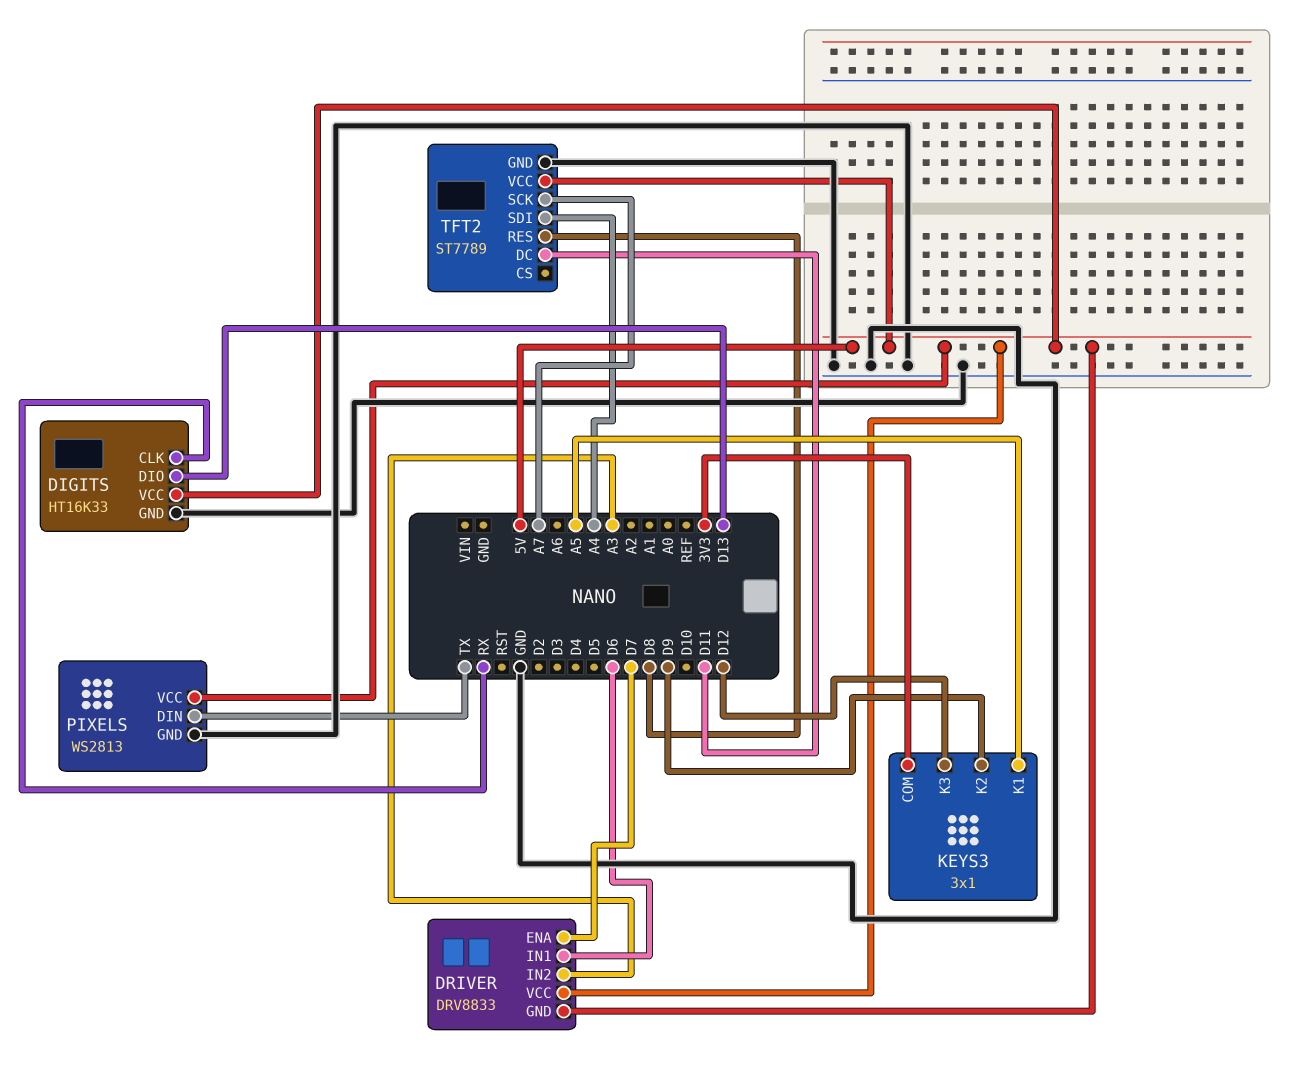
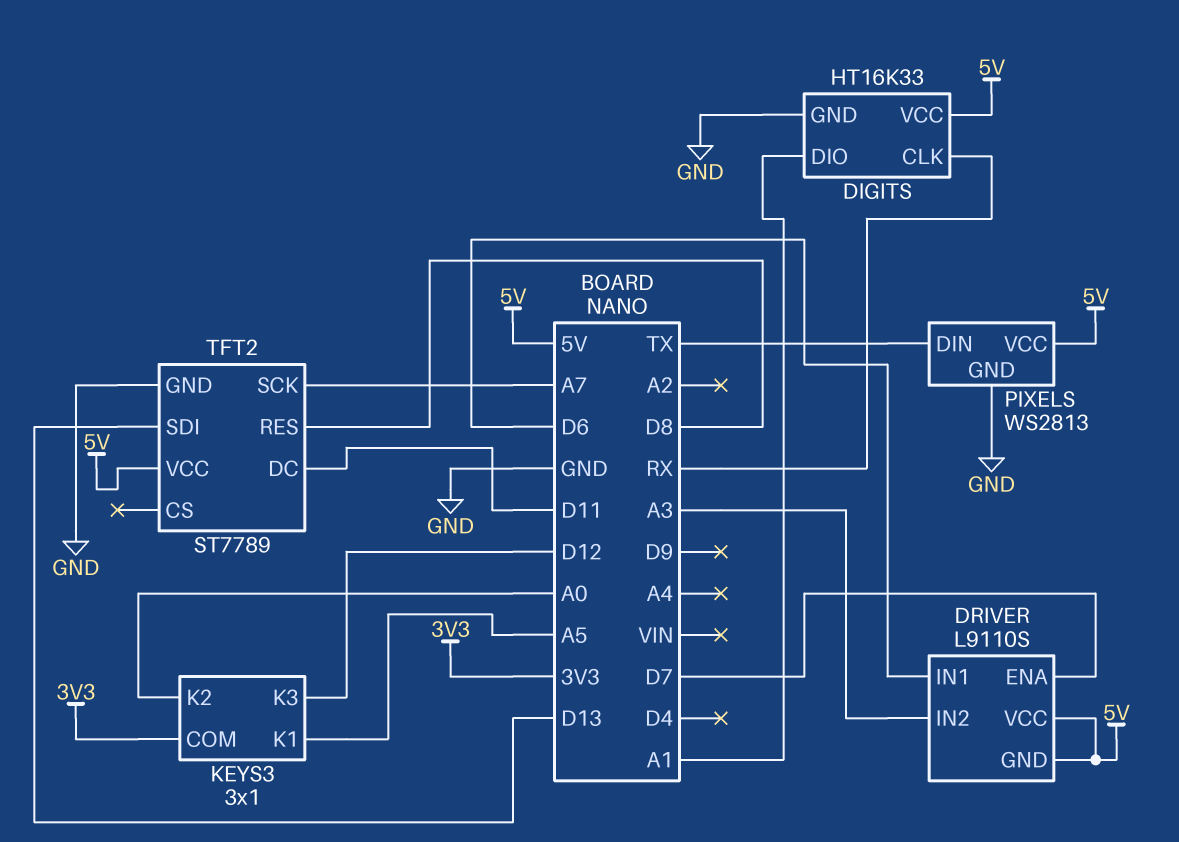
DIGITS pin DIO: D13 -> A1
DRIVER: DRV8833 -> L9110S
KEYS3 pin K2: D9 -> A0
TFT2 pin SDI: A4 -> D13

